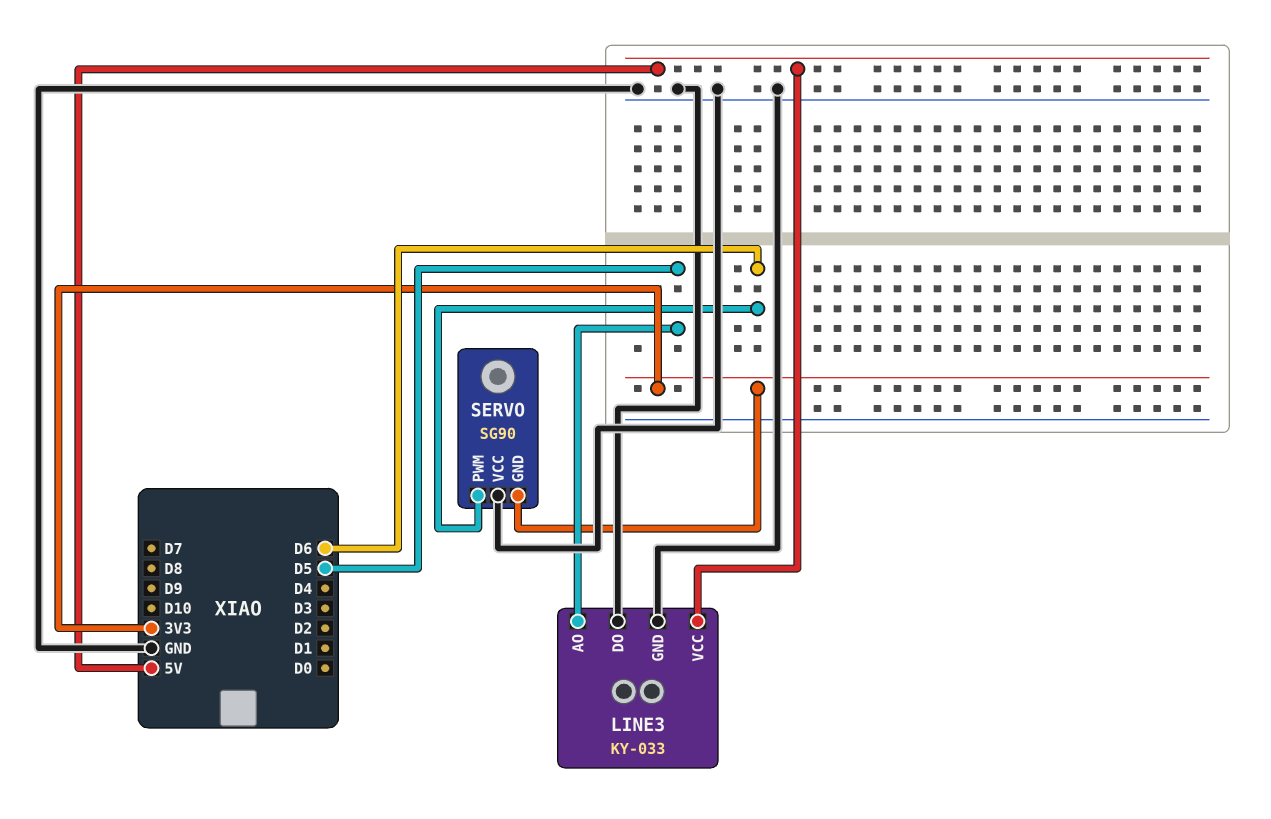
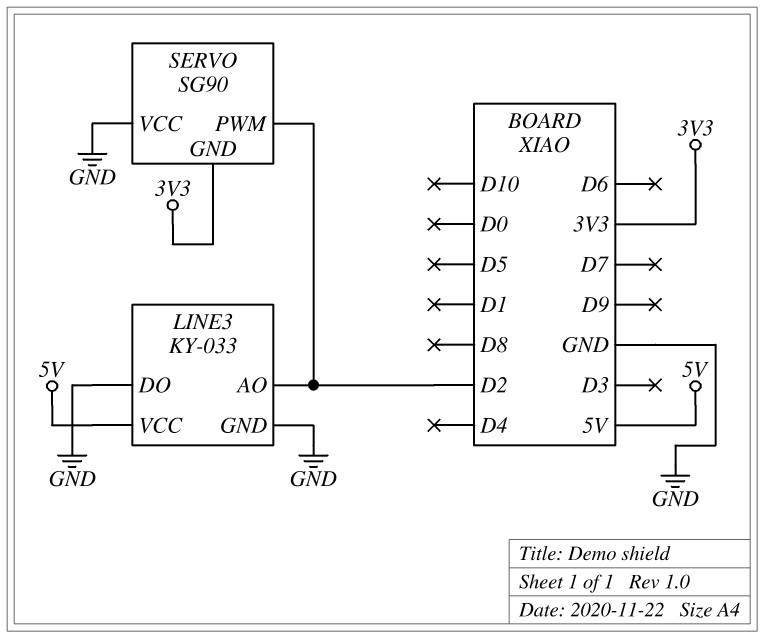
LINE3 pin AO: D5 -> D2
SERVO pin PWM: D6 -> D2

